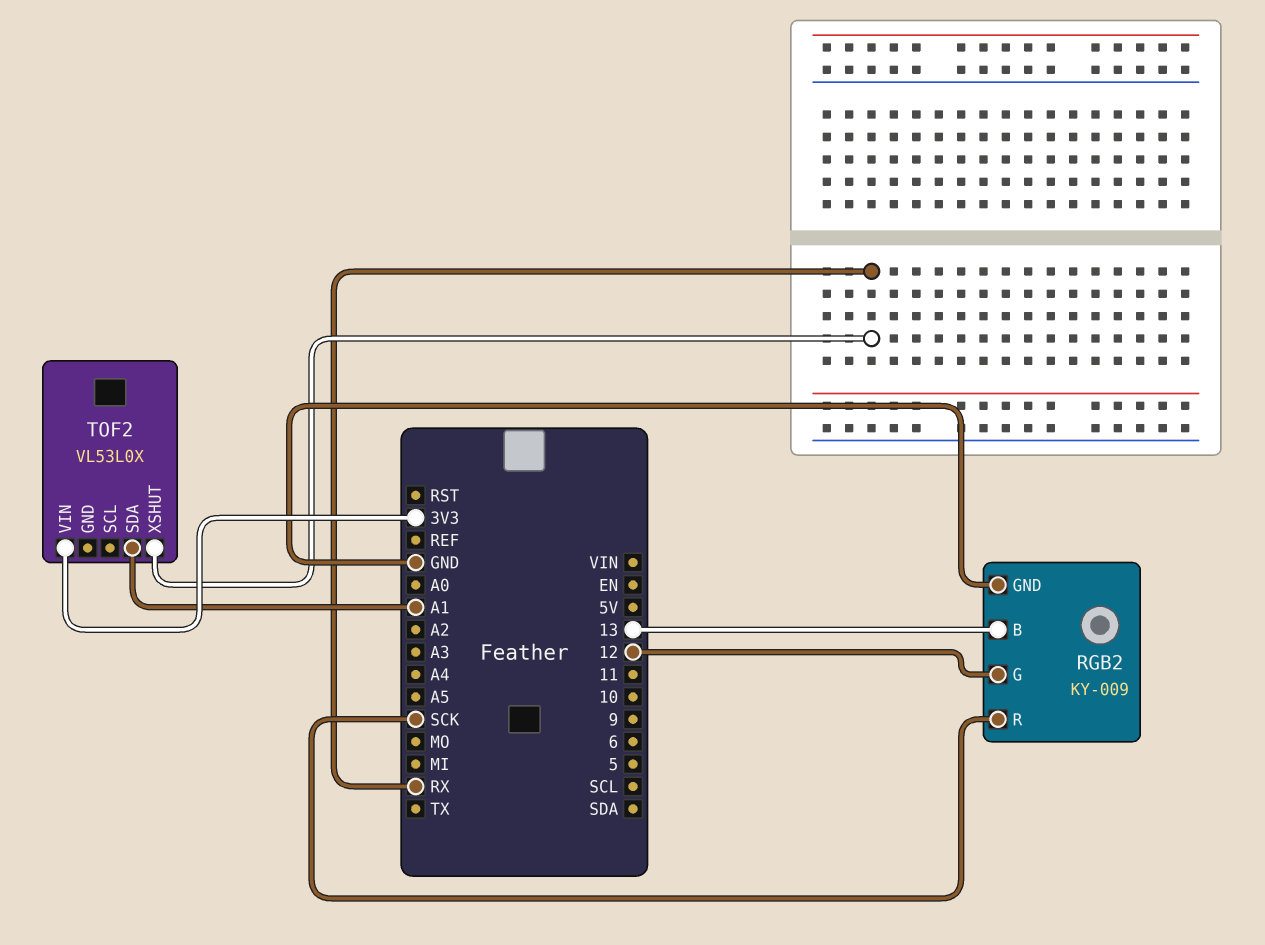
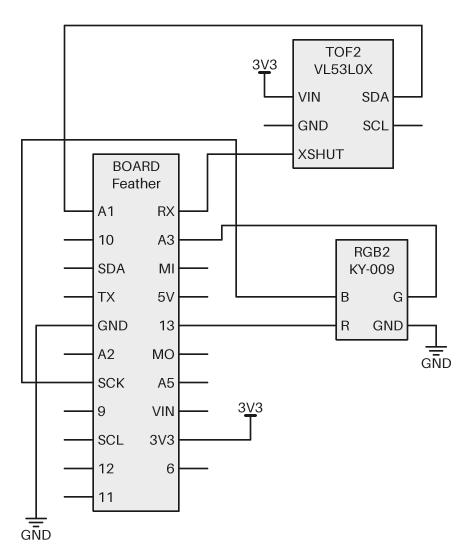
RGB2 pin B: 13 -> SCK
RGB2 pin G: 12 -> A3
RGB2 pin R: SCK -> 13

